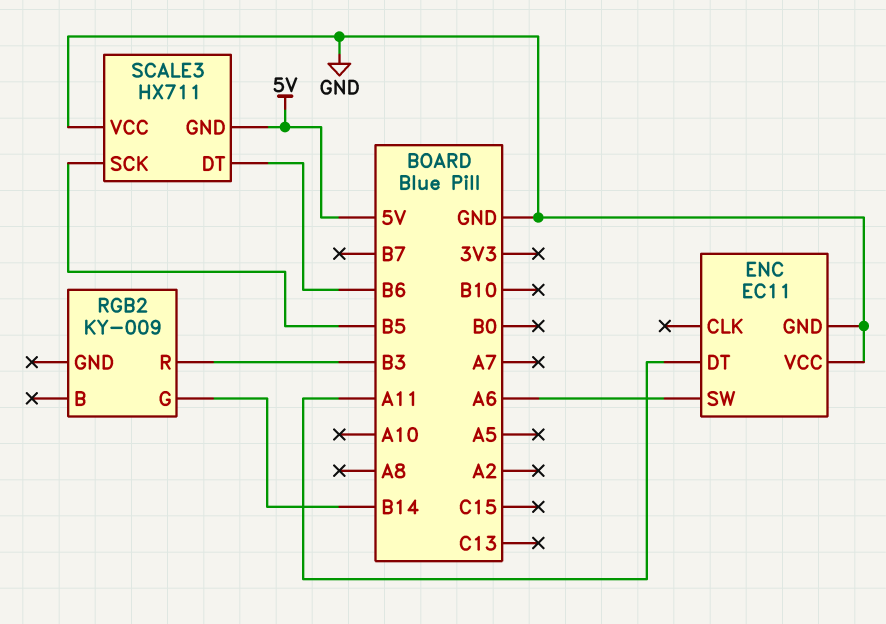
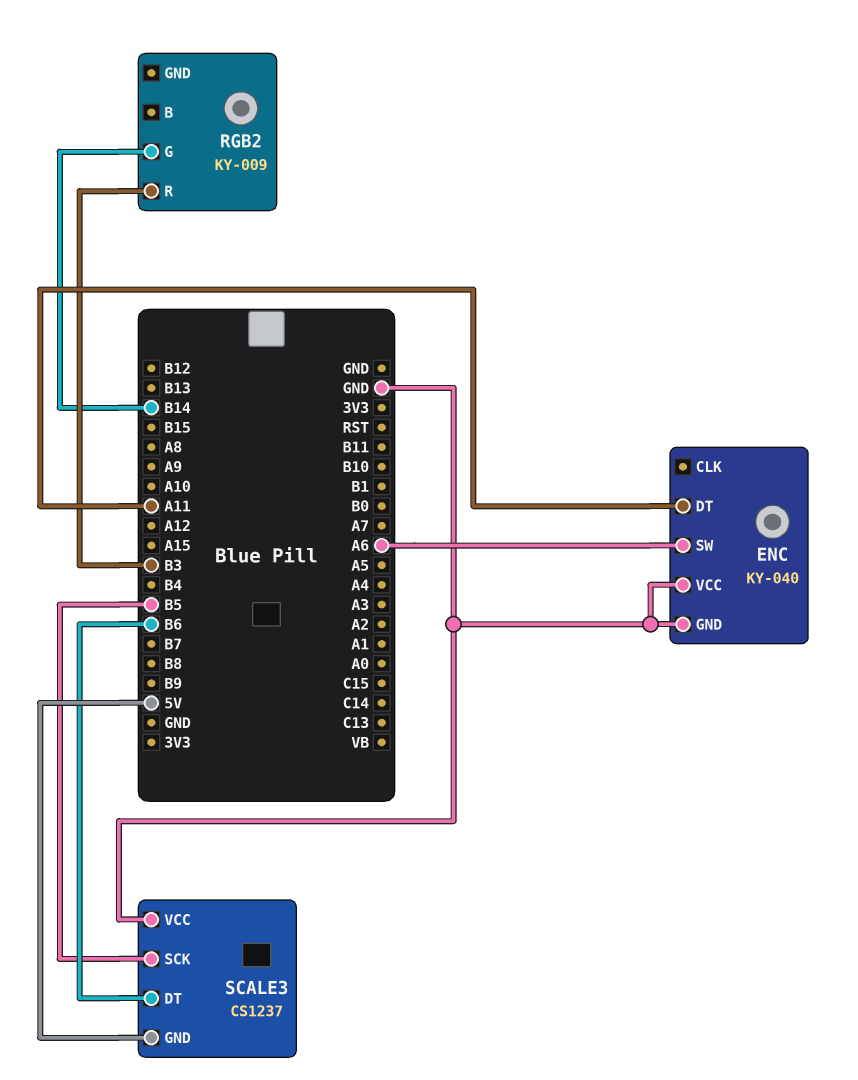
ENC: EC11 -> KY-040
SCALE3: HX711 -> CS1237

